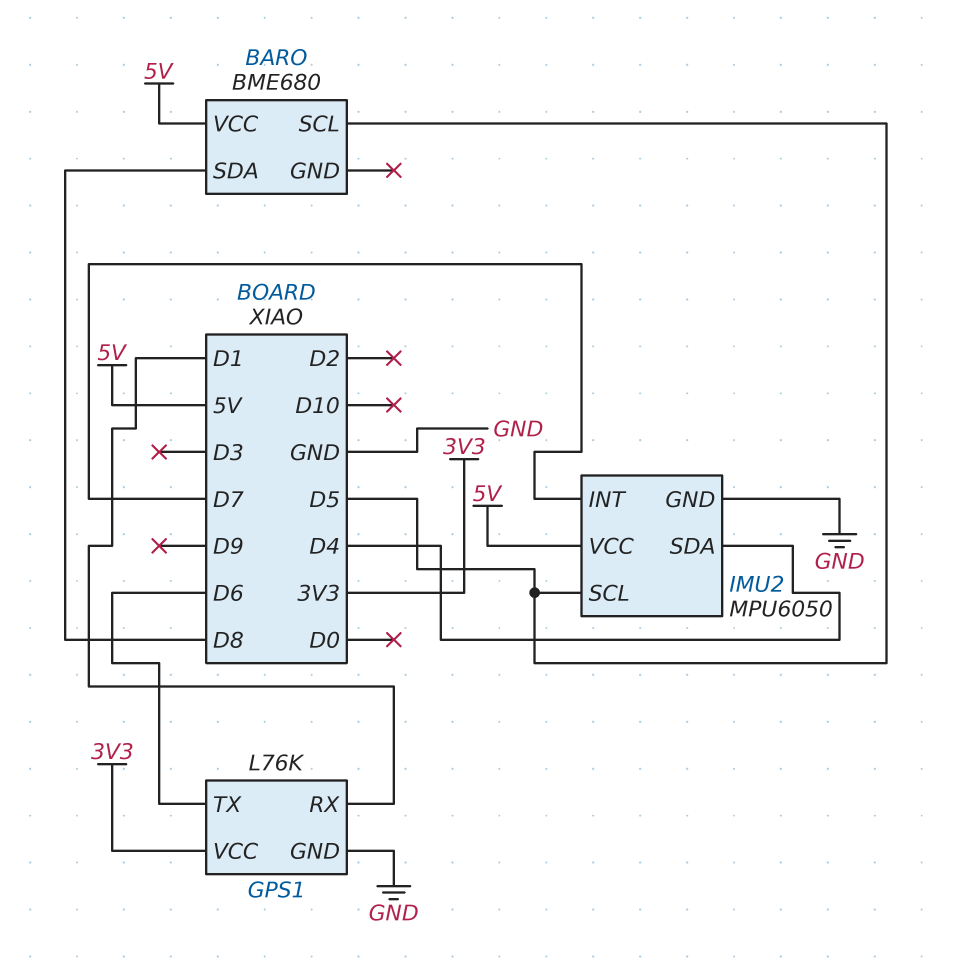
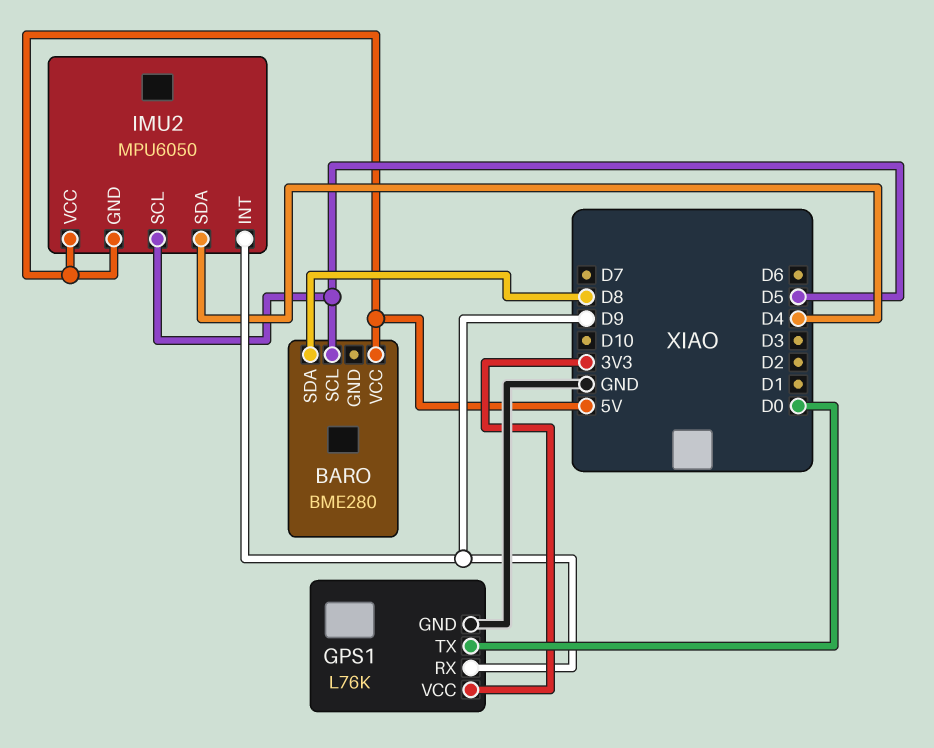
BARO: BME680 -> BME280
GPS1 pin RX: D1 -> D9
GPS1 pin TX: D6 -> D0
IMU2 pin GND: GND -> 5V
IMU2 pin INT: D7 -> D9

